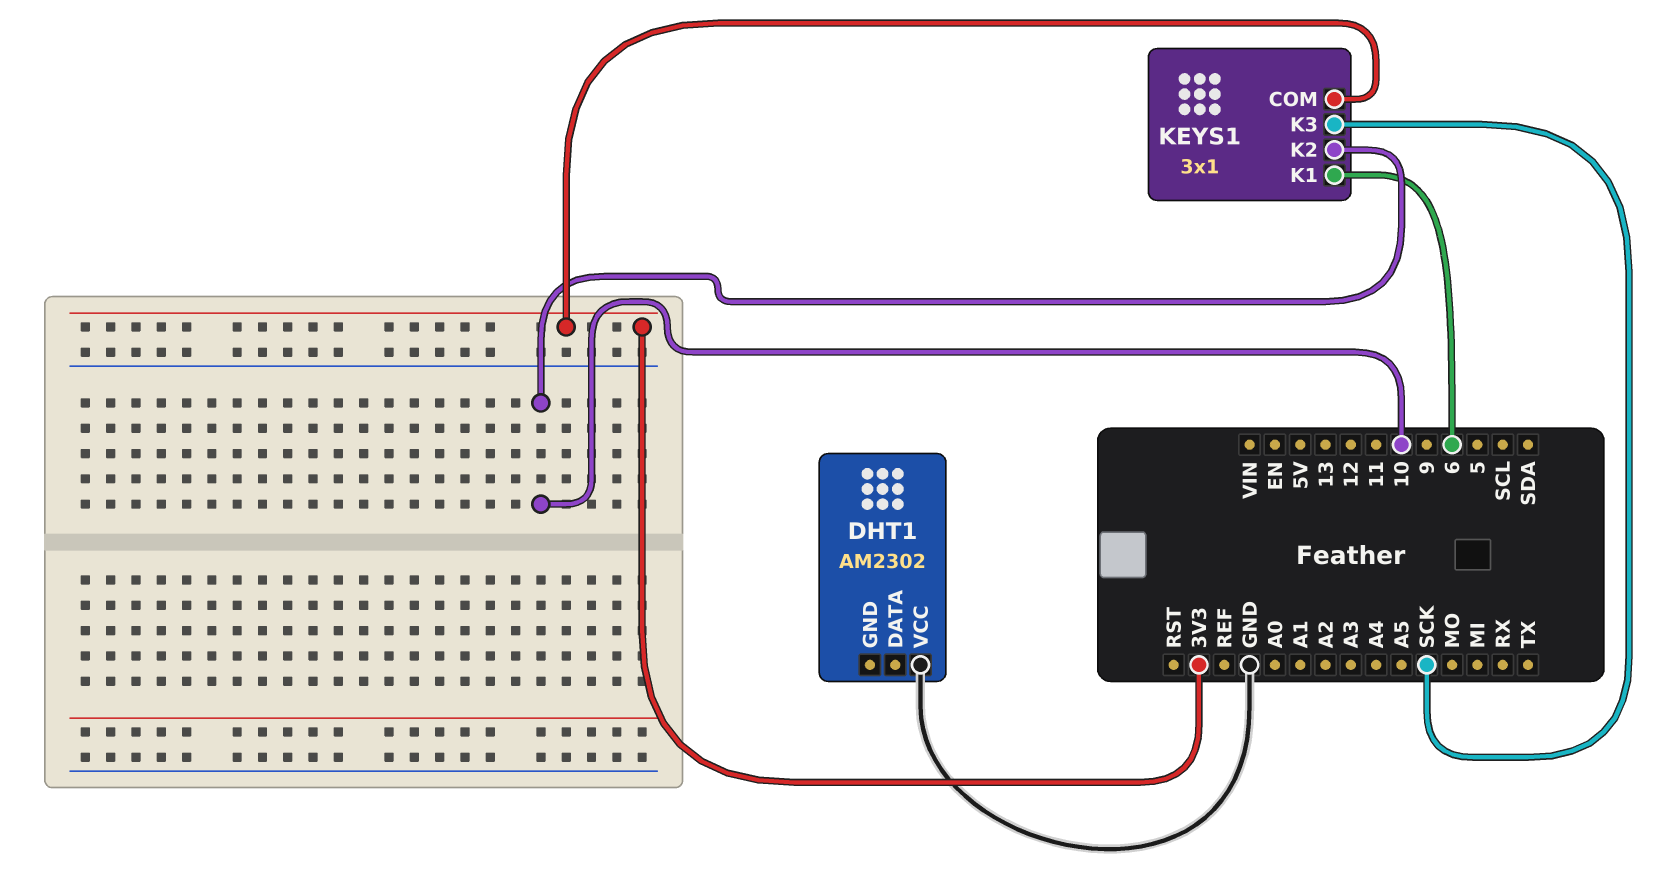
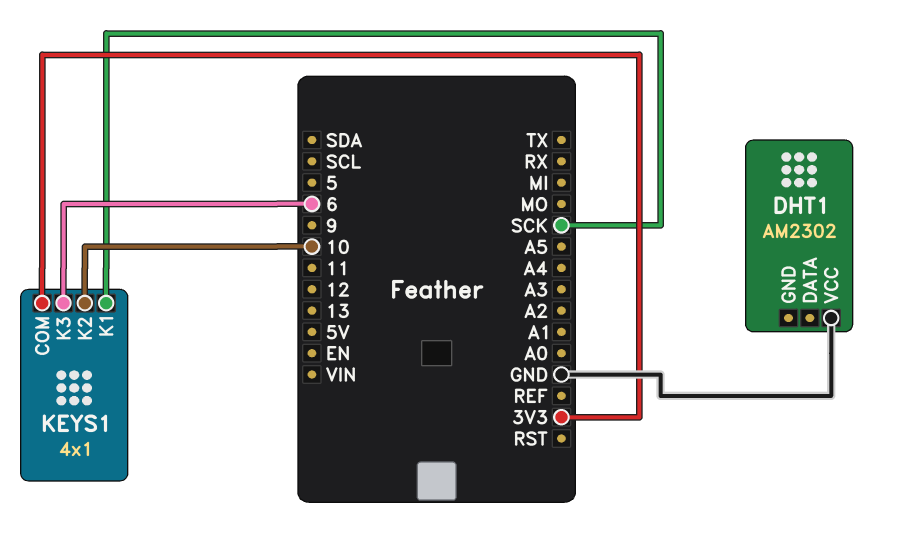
KEYS1: 3x1 -> 4x1
KEYS1 pin K1: 6 -> SCK
KEYS1 pin K3: SCK -> 6

